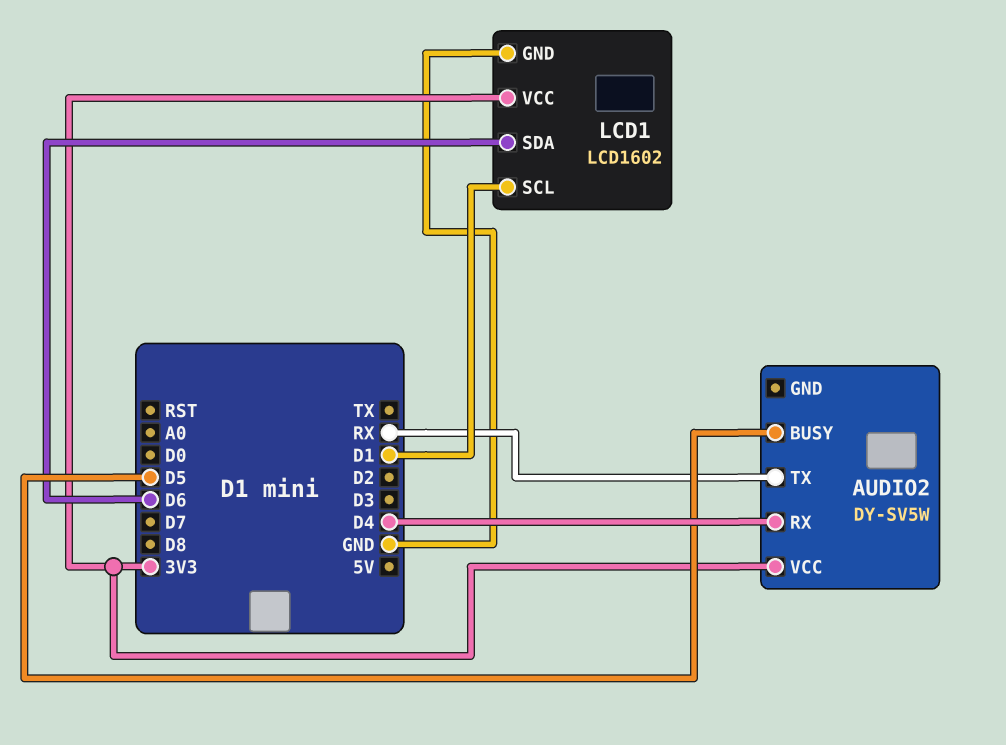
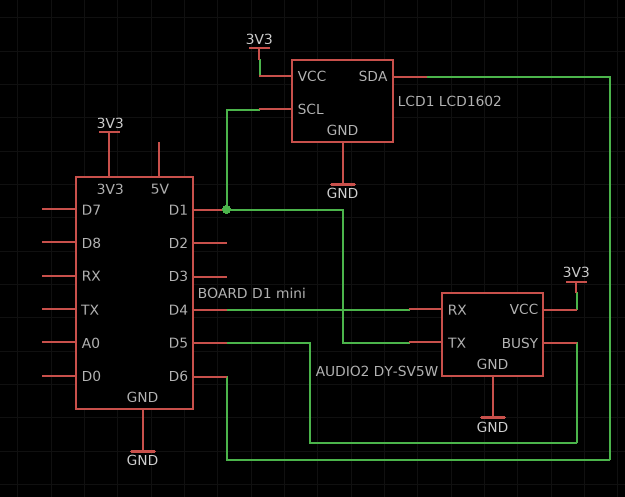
AUDIO2 pin GND: none -> GND
AUDIO2 pin TX: RX -> D1

